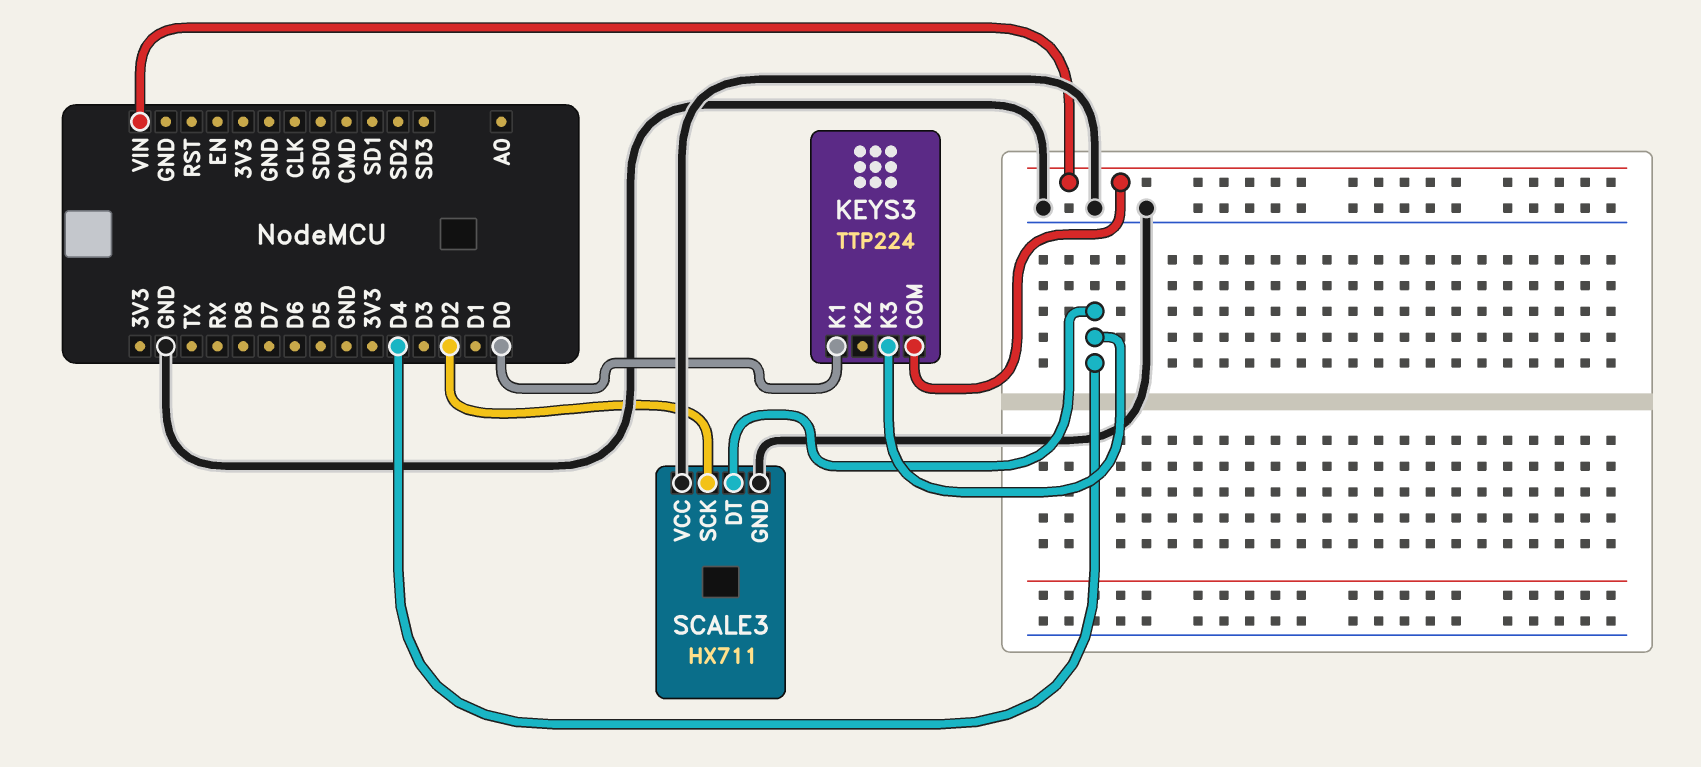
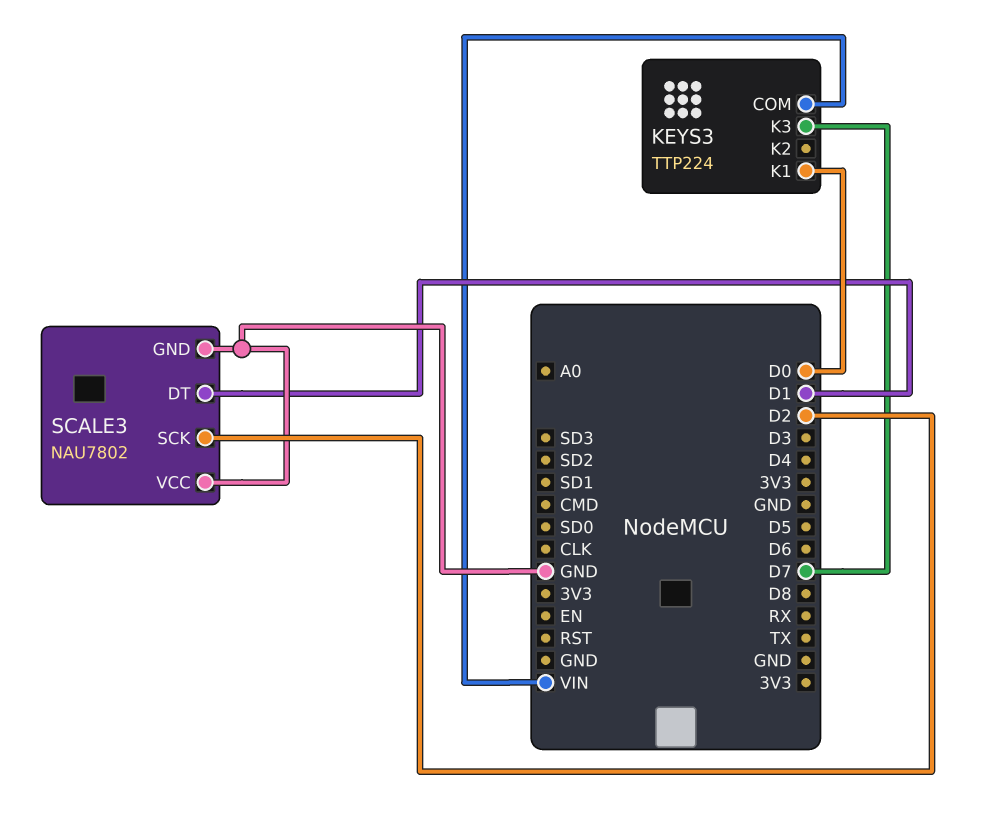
KEYS3 pin K3: D4 -> D7
SCALE3: HX711 -> NAU7802
SCALE3 pin DT: D4 -> D1

